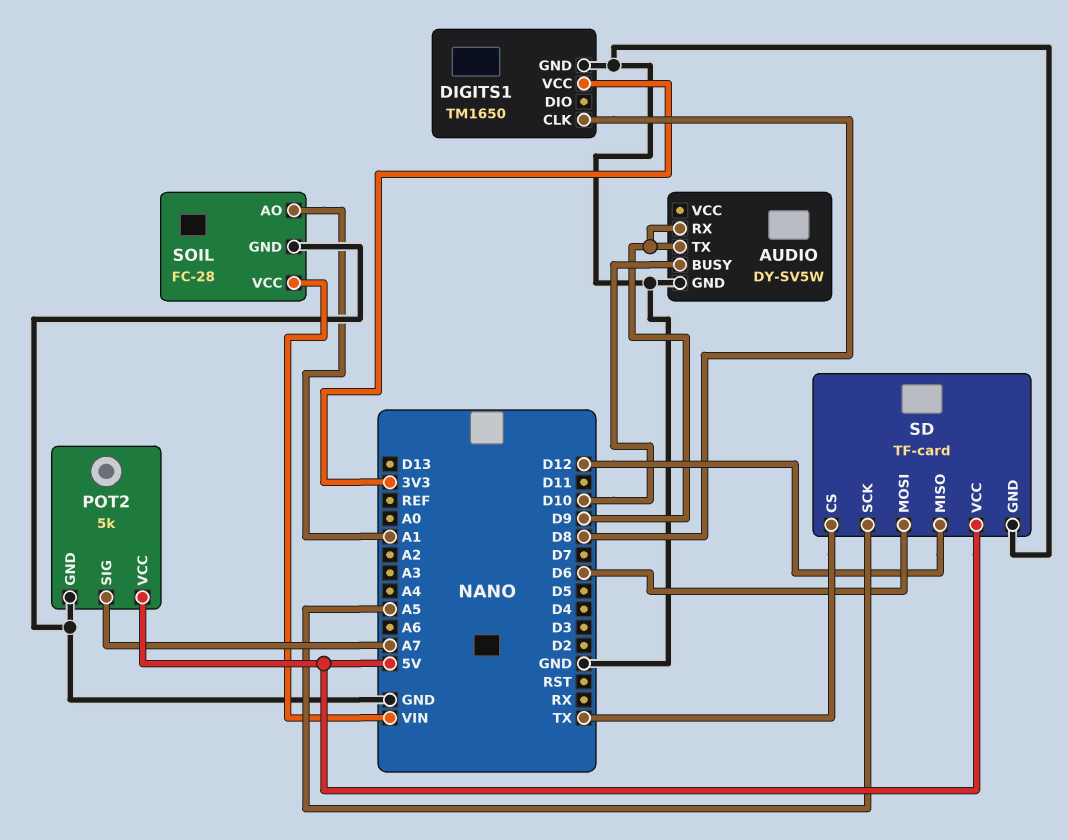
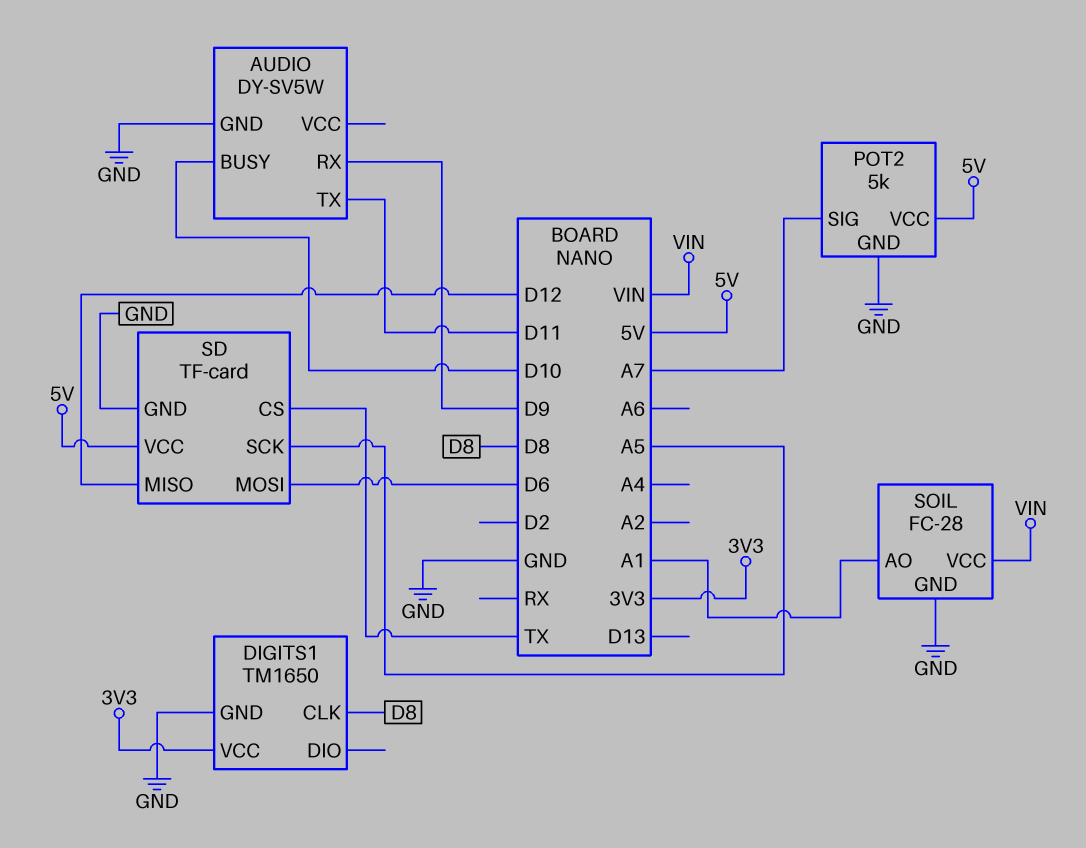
AUDIO pin TX: D9 -> D11

